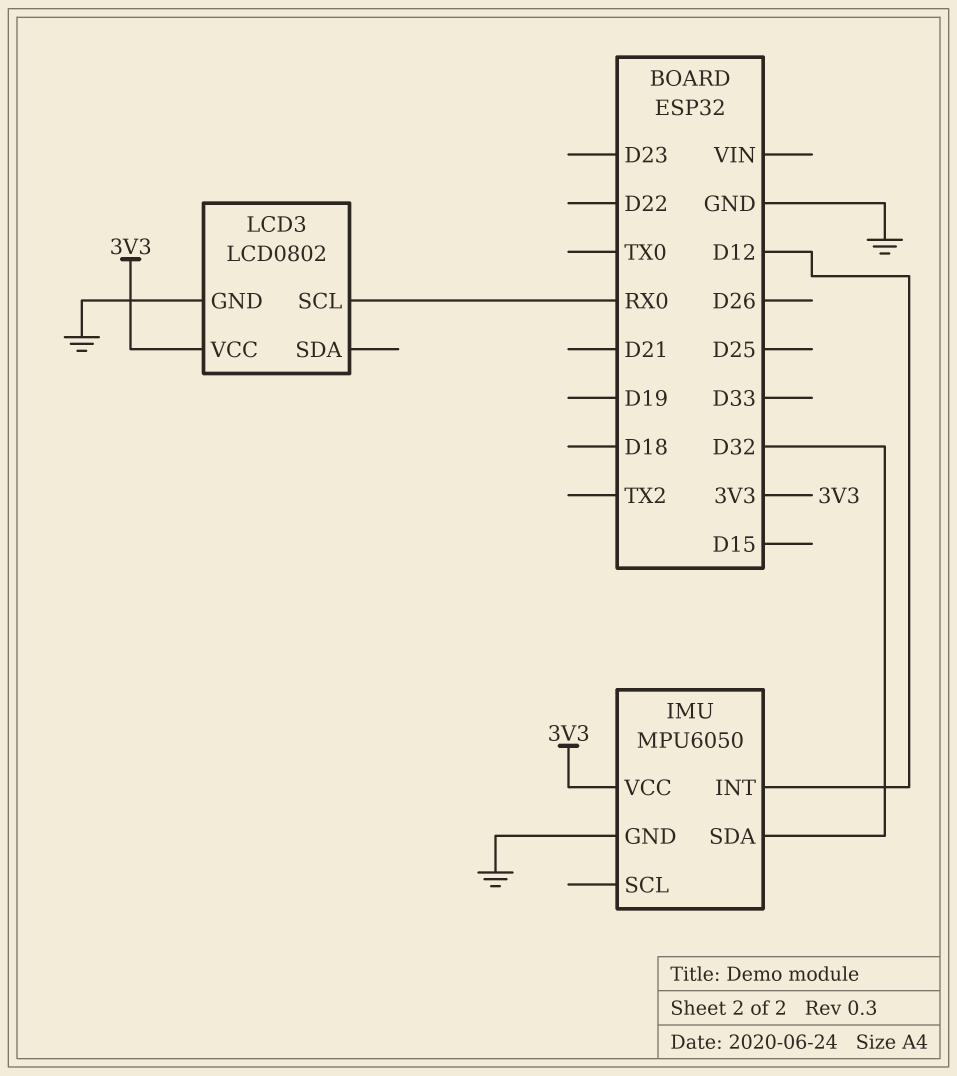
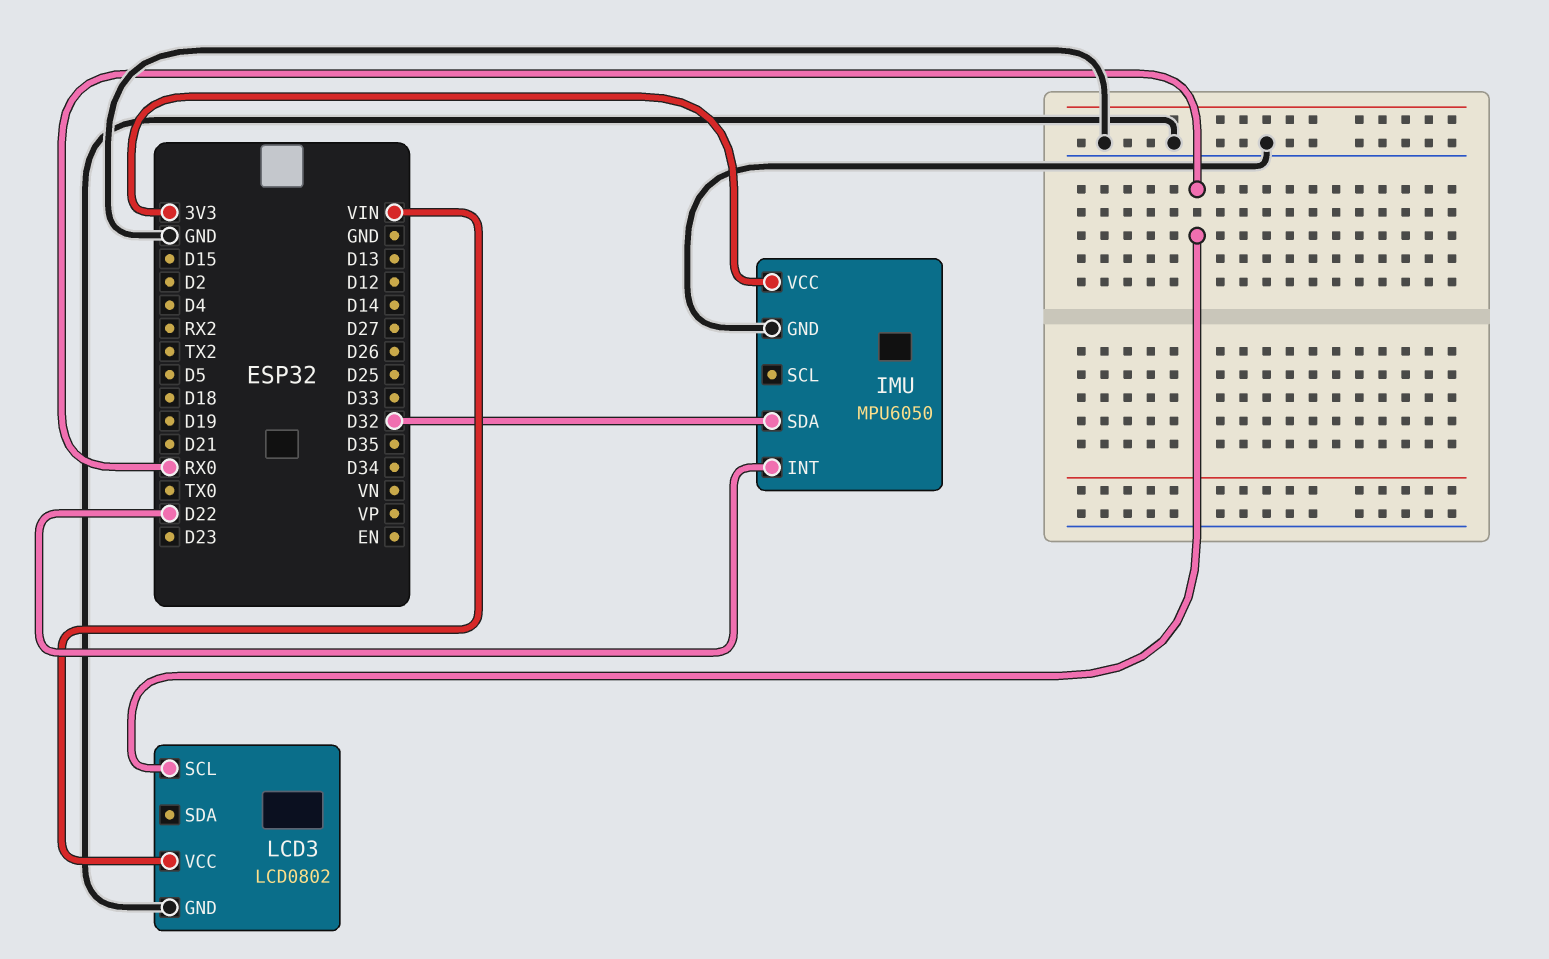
IMU pin INT: D12 -> D22
LCD3 pin VCC: 3V3 -> VIN

